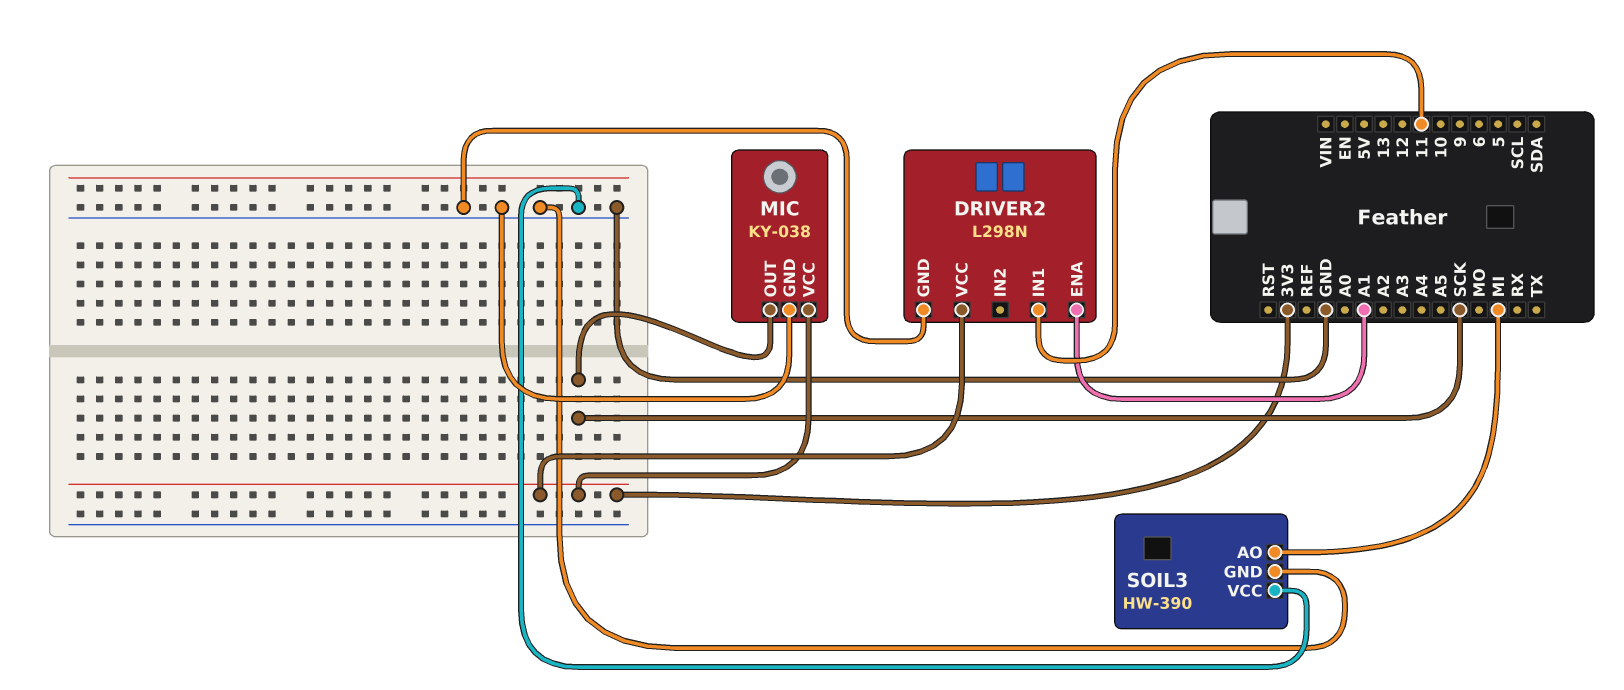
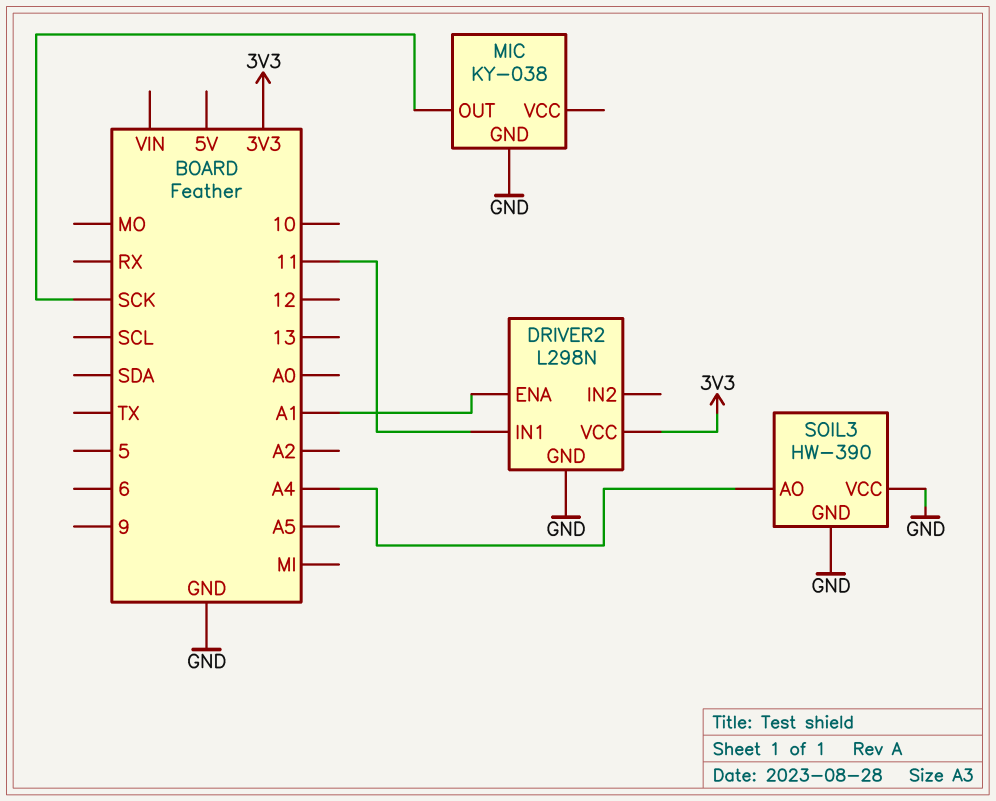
MIC pin VCC: 3V3 -> none
SOIL3 pin AO: MI -> A4

